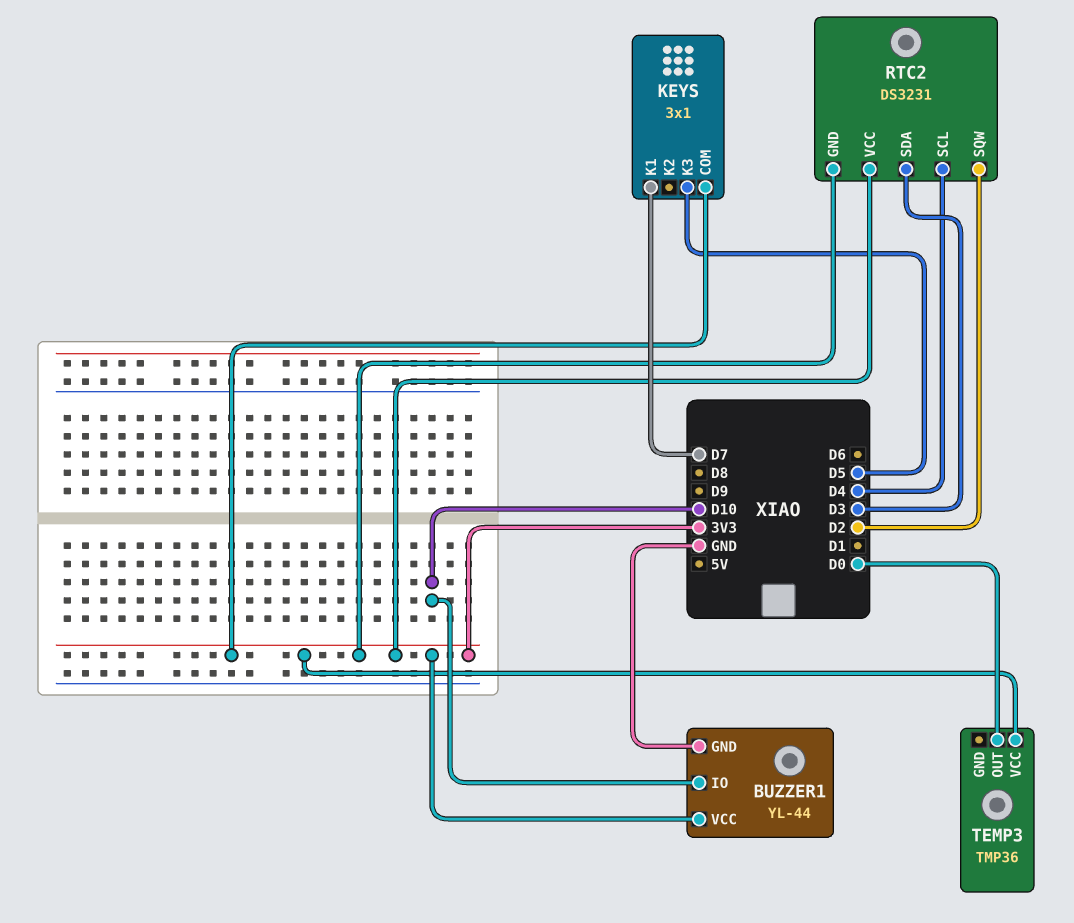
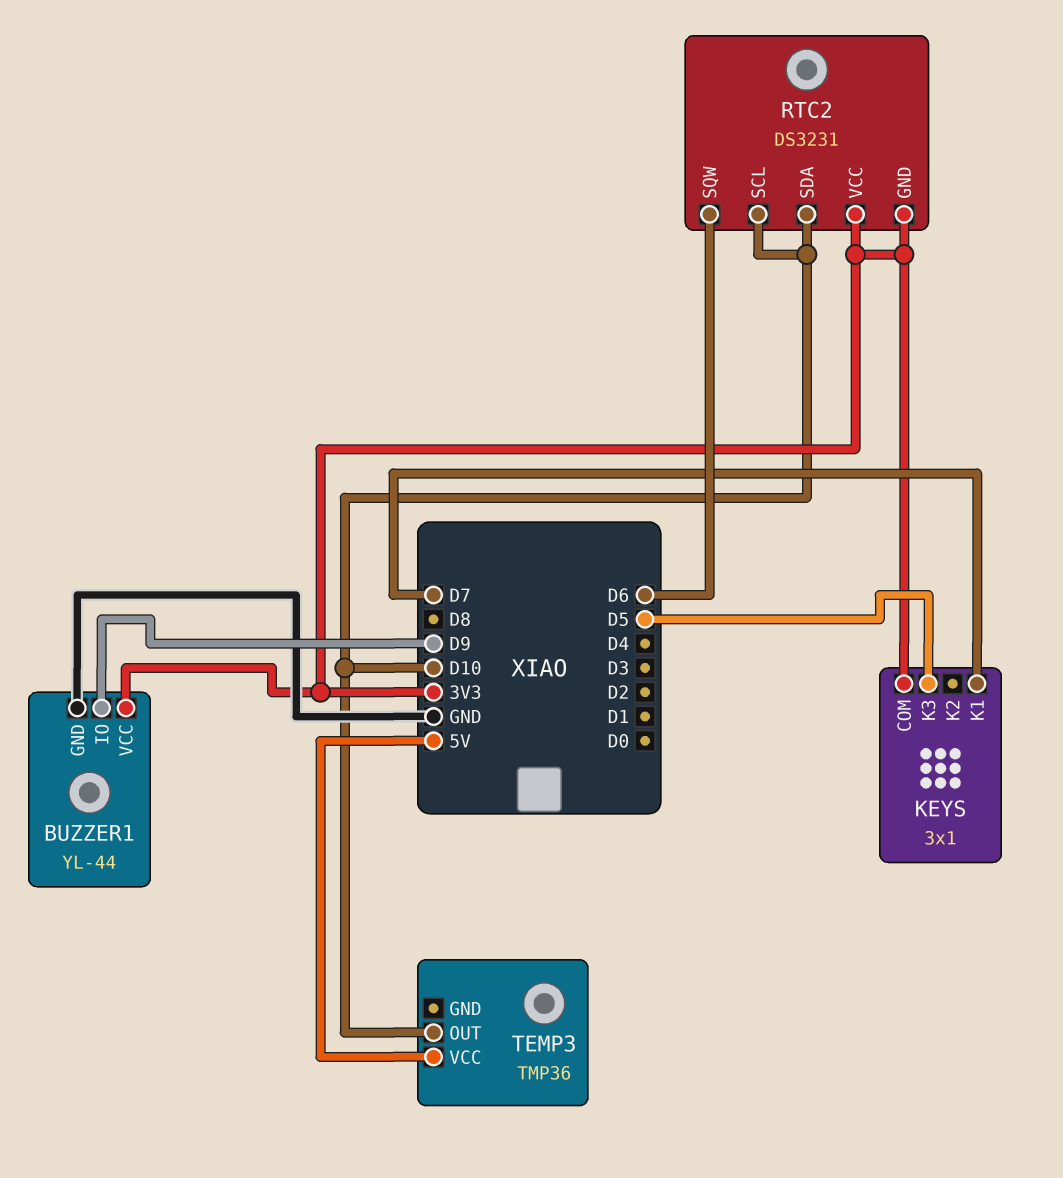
BUZZER1 pin IO: D10 -> D9
RTC2 pin SCL: D4 -> D10
RTC2 pin SDA: D3 -> D10
RTC2 pin SQW: D2 -> D6
TEMP3 pin OUT: D0 -> D10
TEMP3 pin VCC: 3V3 -> 5V

